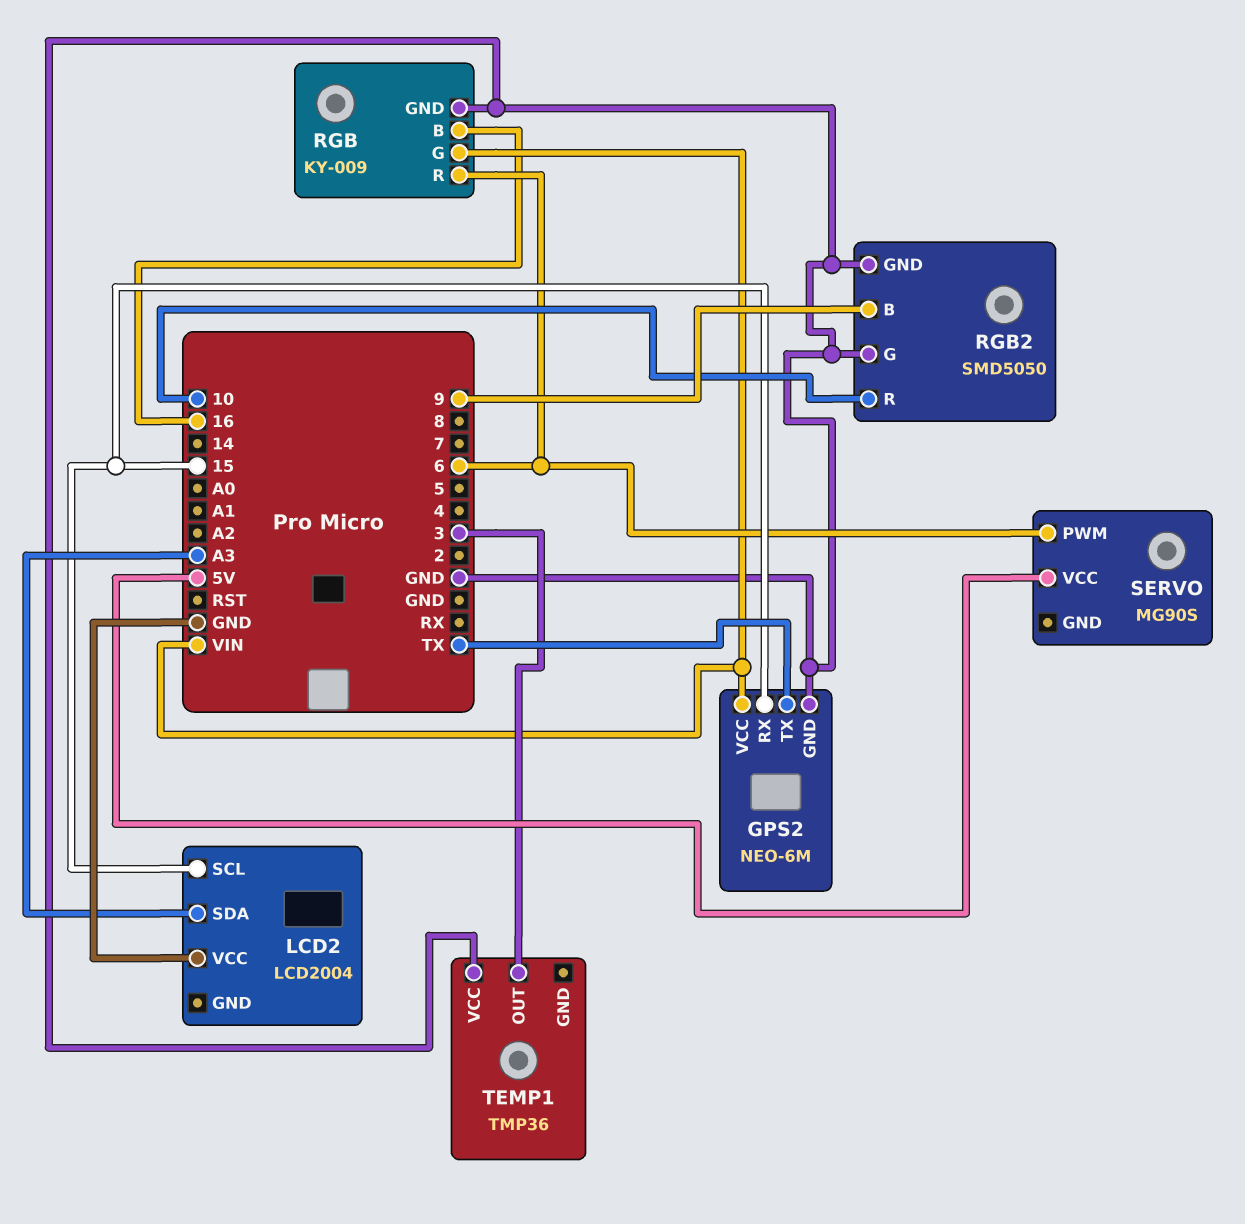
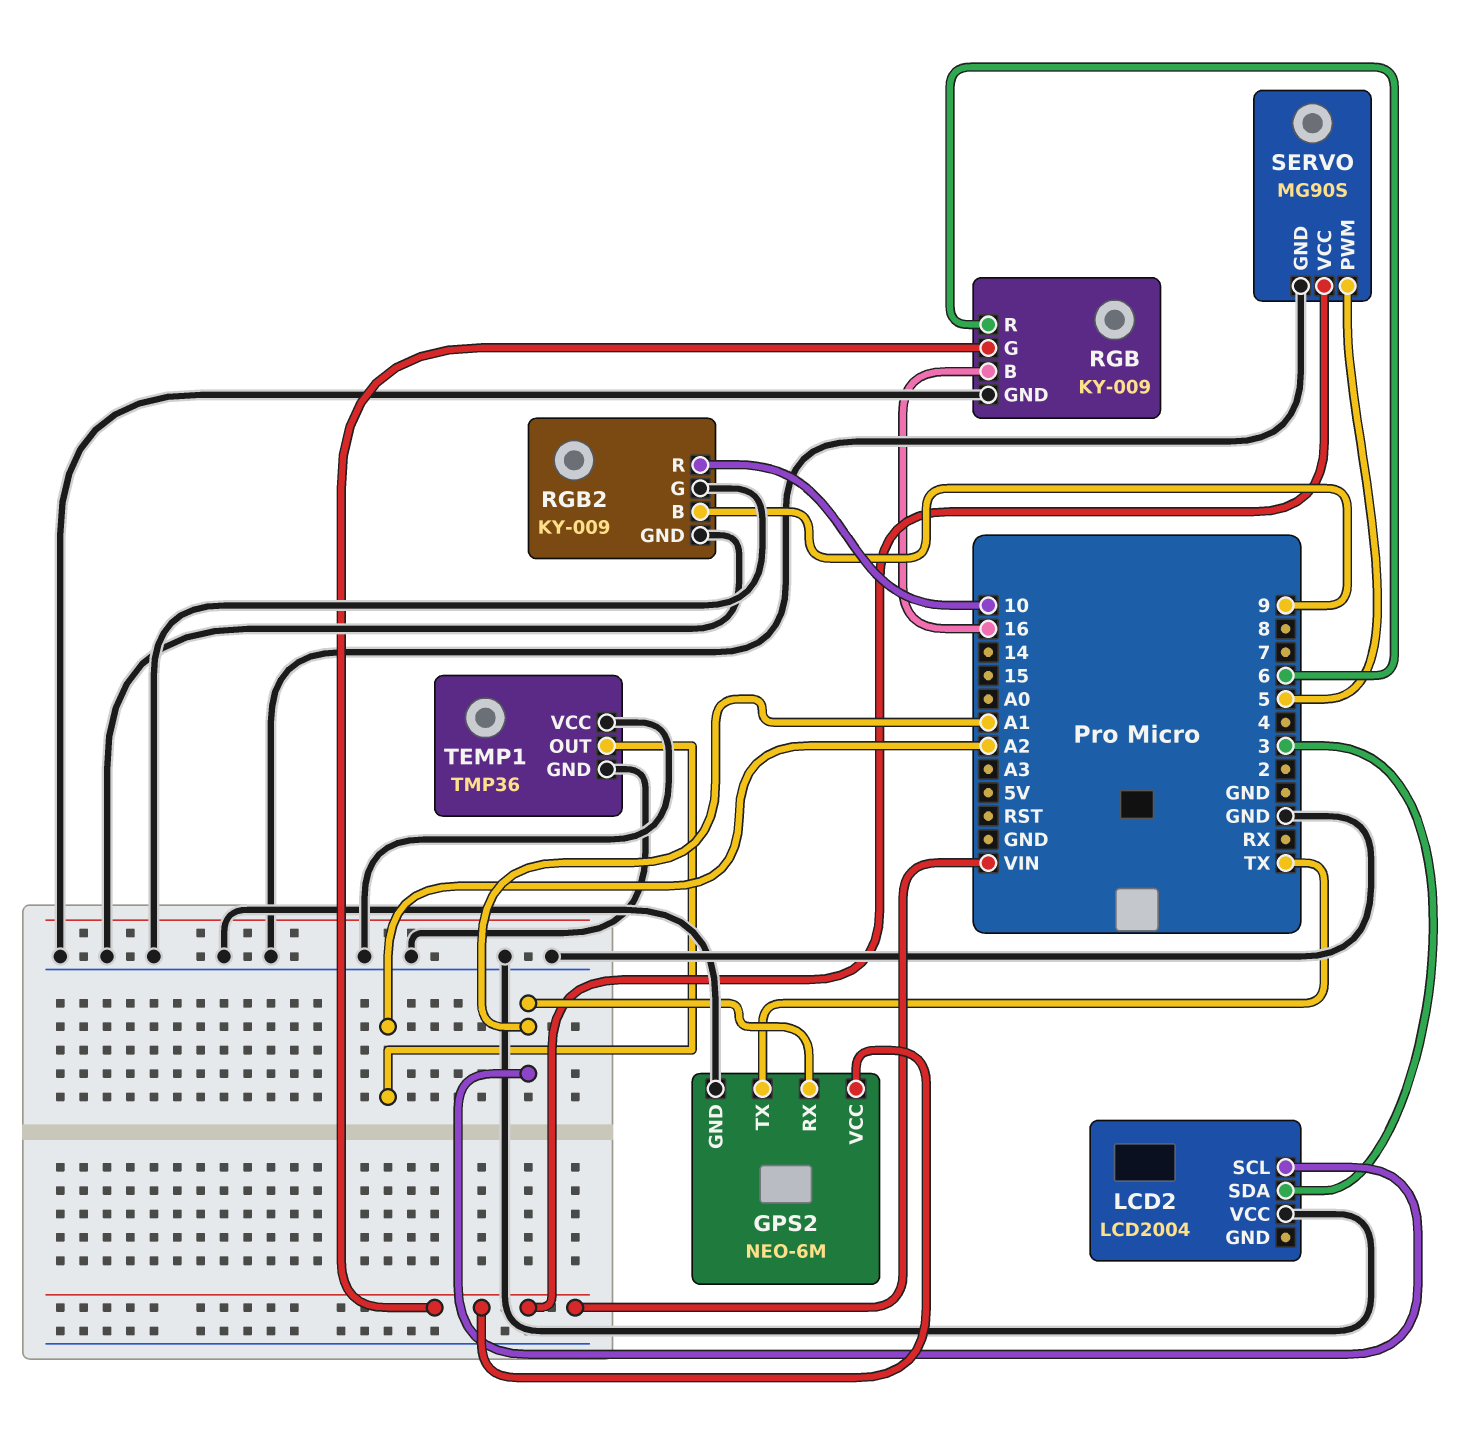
GPS2 pin RX: 15 -> A1
LCD2 pin SCL: 15 -> A1
LCD2 pin SDA: A3 -> 3
RGB2: SMD5050 -> KY-009
SERVO pin GND: none -> GND
SERVO pin PWM: 6 -> 5
SERVO pin VCC: 5V -> VIN
TEMP1 pin GND: none -> GND
TEMP1 pin OUT: 3 -> A2

